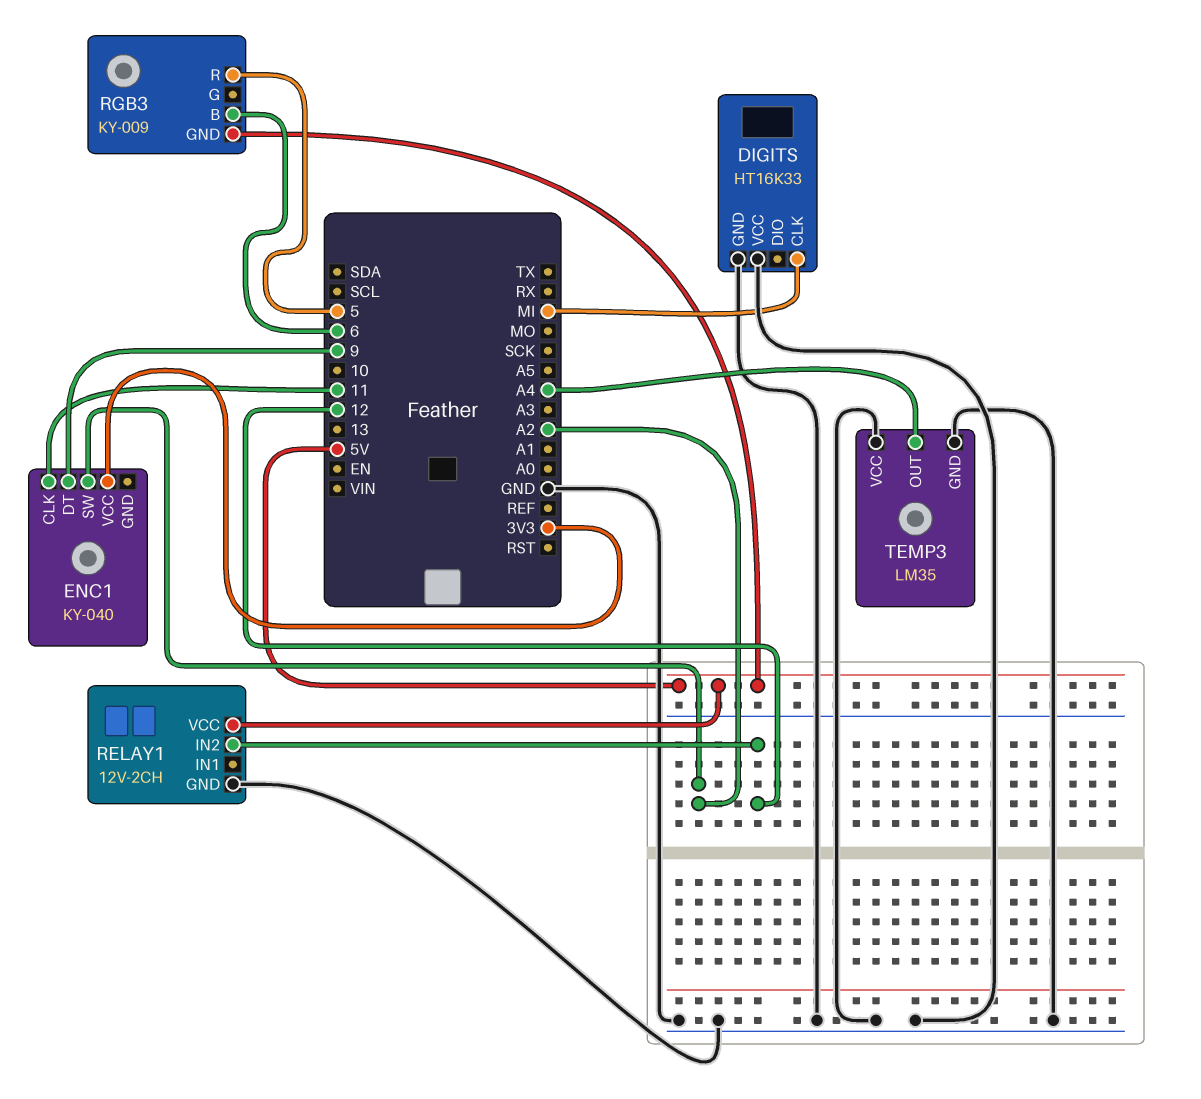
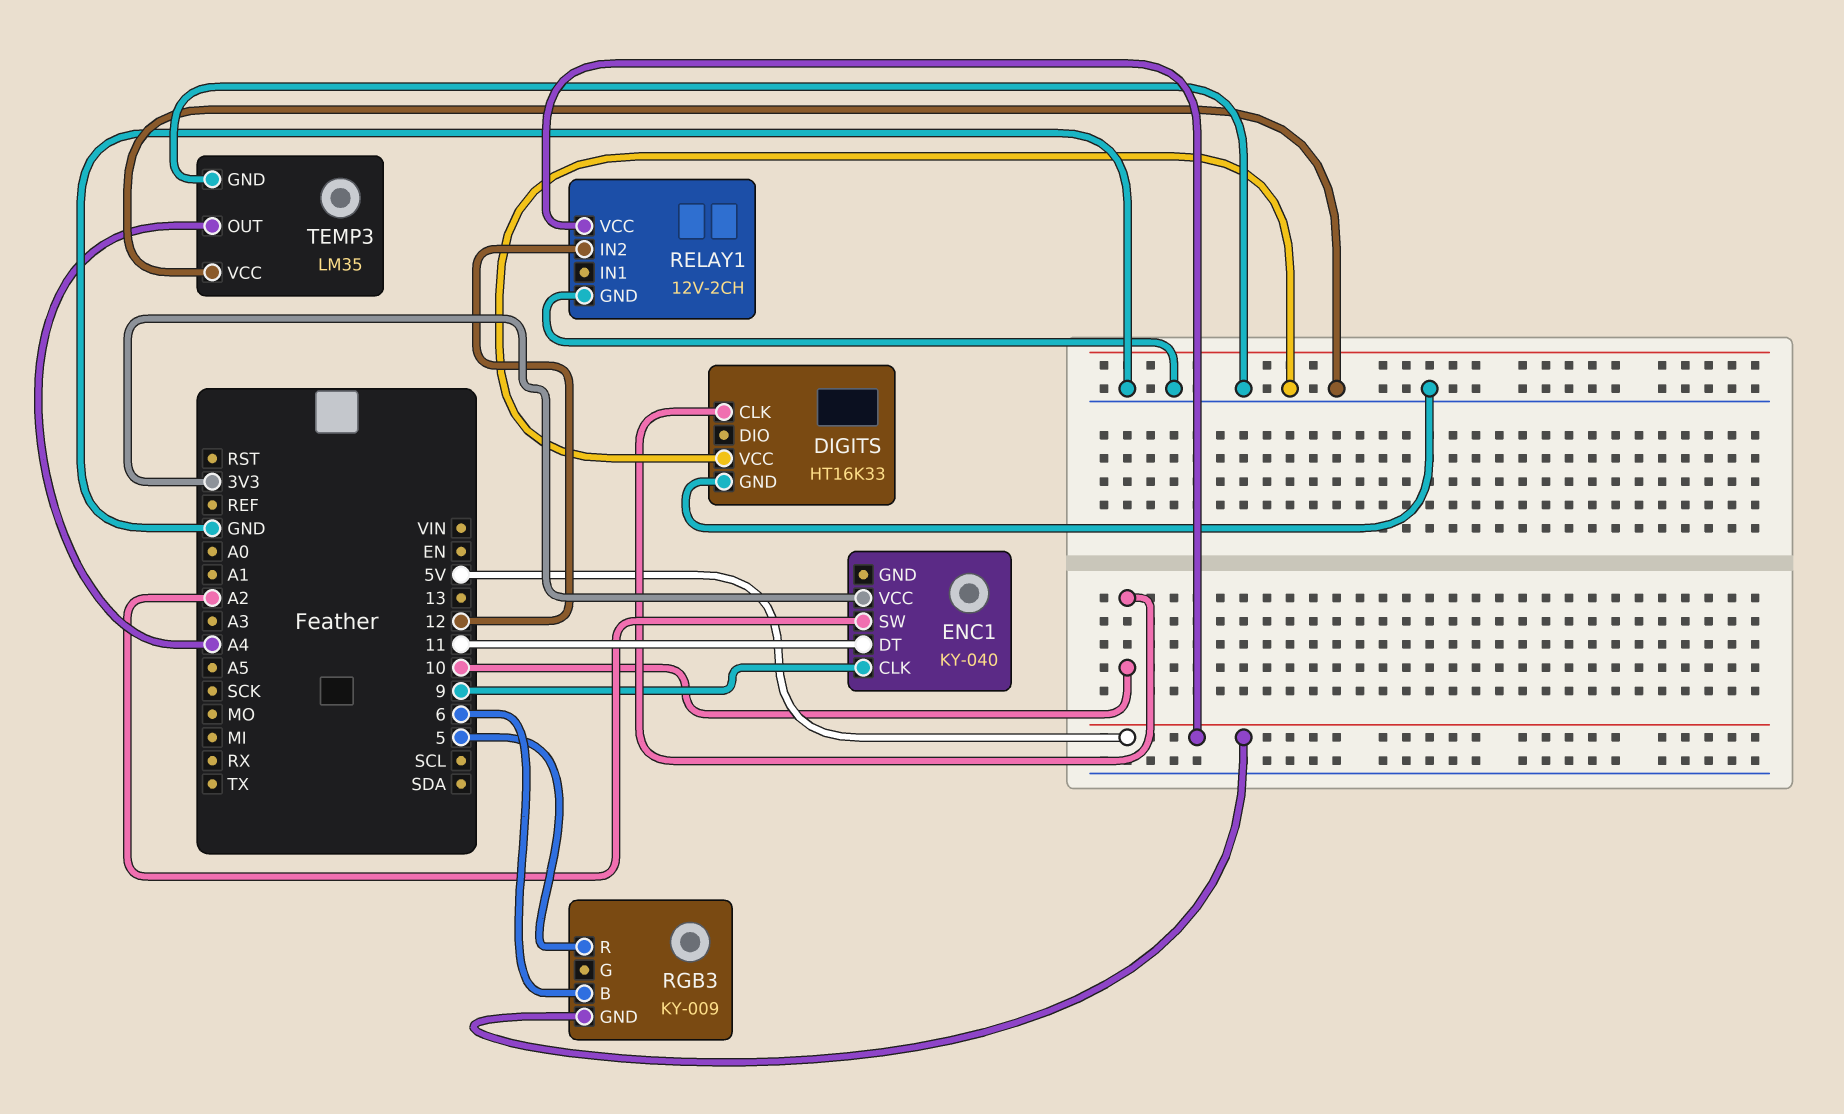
DIGITS pin CLK: MI -> 10
ENC1 pin CLK: 11 -> 9
ENC1 pin DT: 9 -> 11

